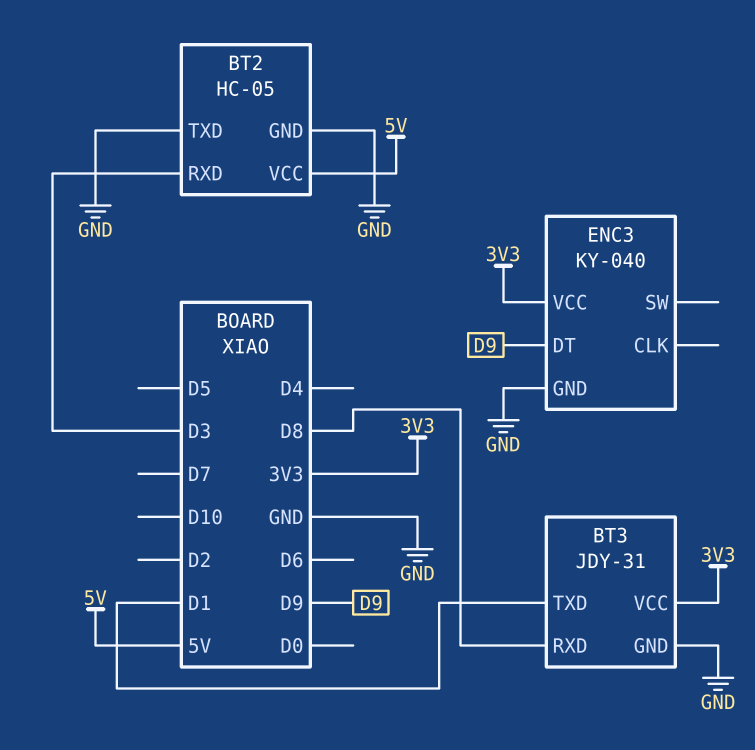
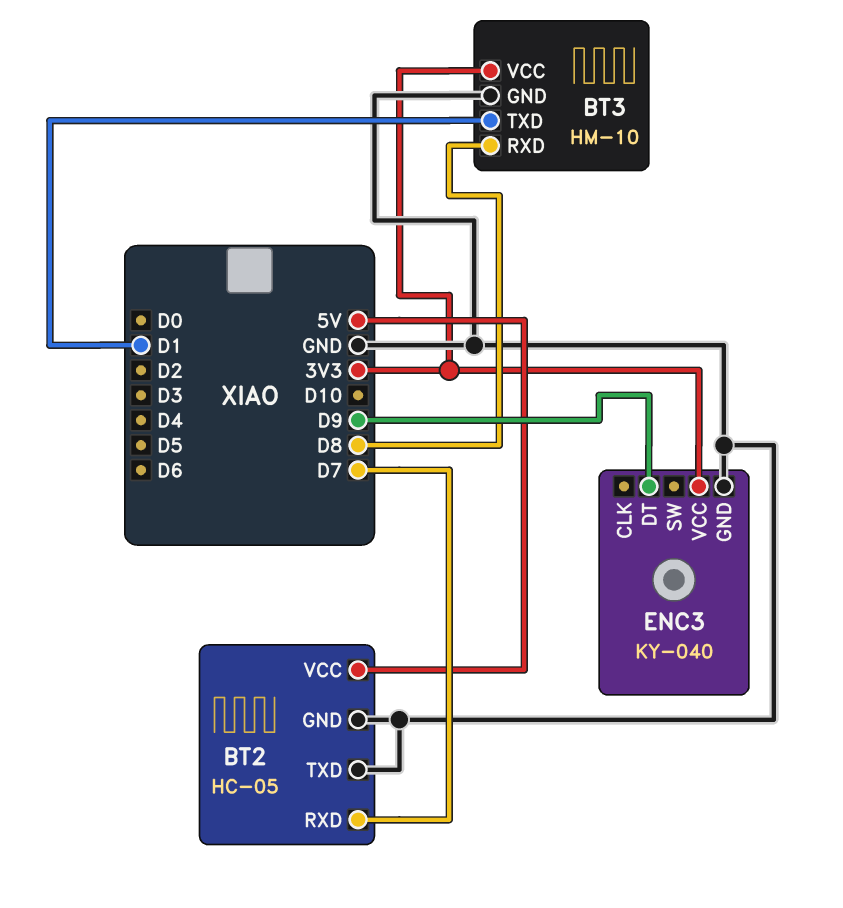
BT2 pin RXD: D3 -> D7
BT3: JDY-31 -> HM-10

